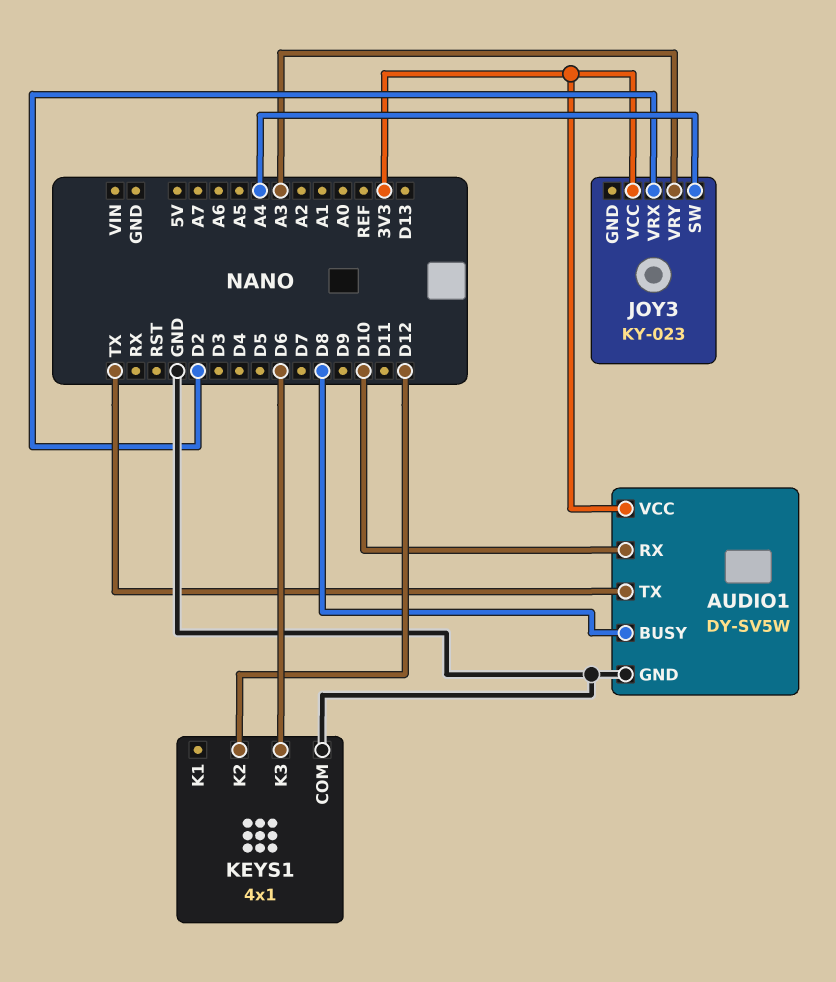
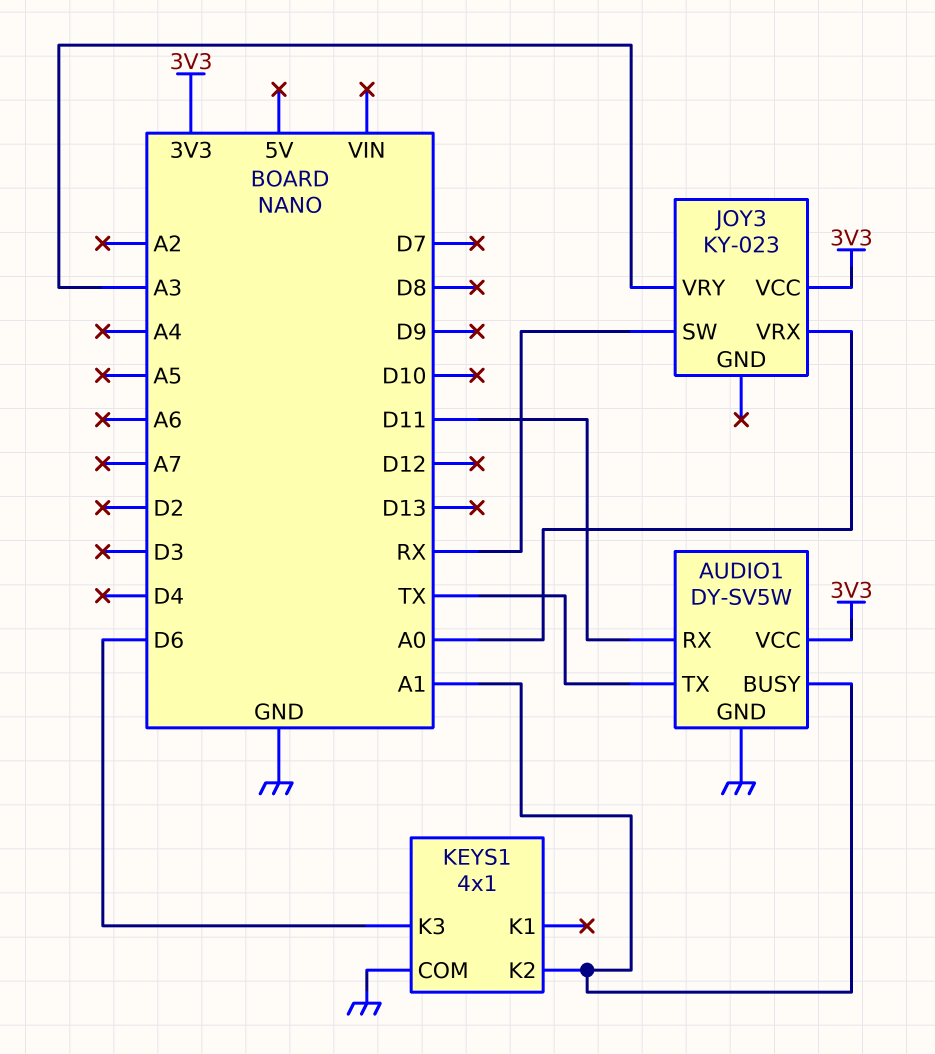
AUDIO1 pin BUSY: D8 -> A1
AUDIO1 pin RX: D10 -> D11
JOY3 pin SW: A4 -> RX
JOY3 pin VRX: D2 -> A0
KEYS1 pin K2: D12 -> A1

